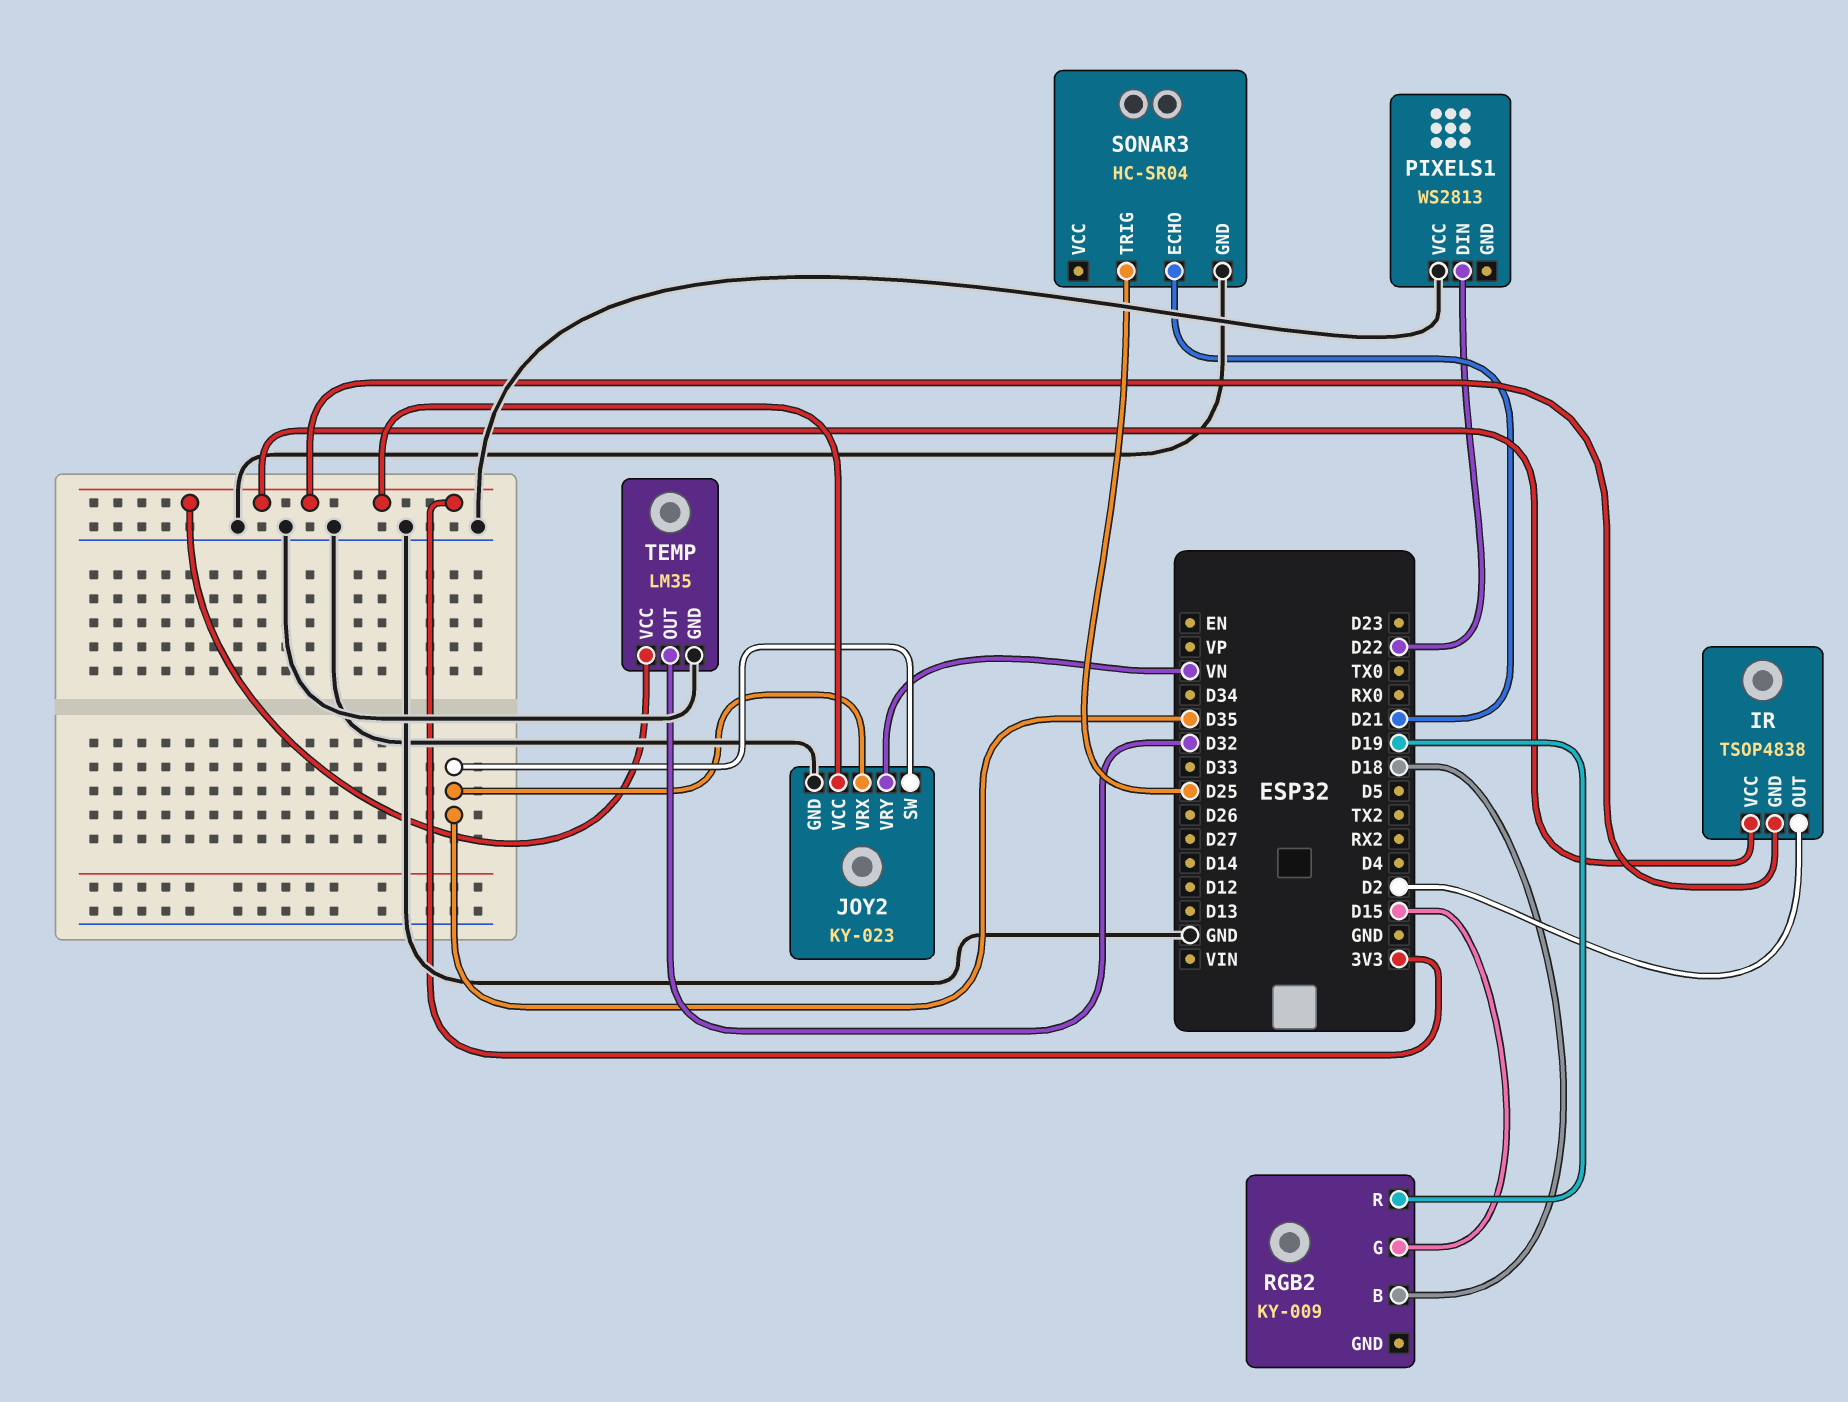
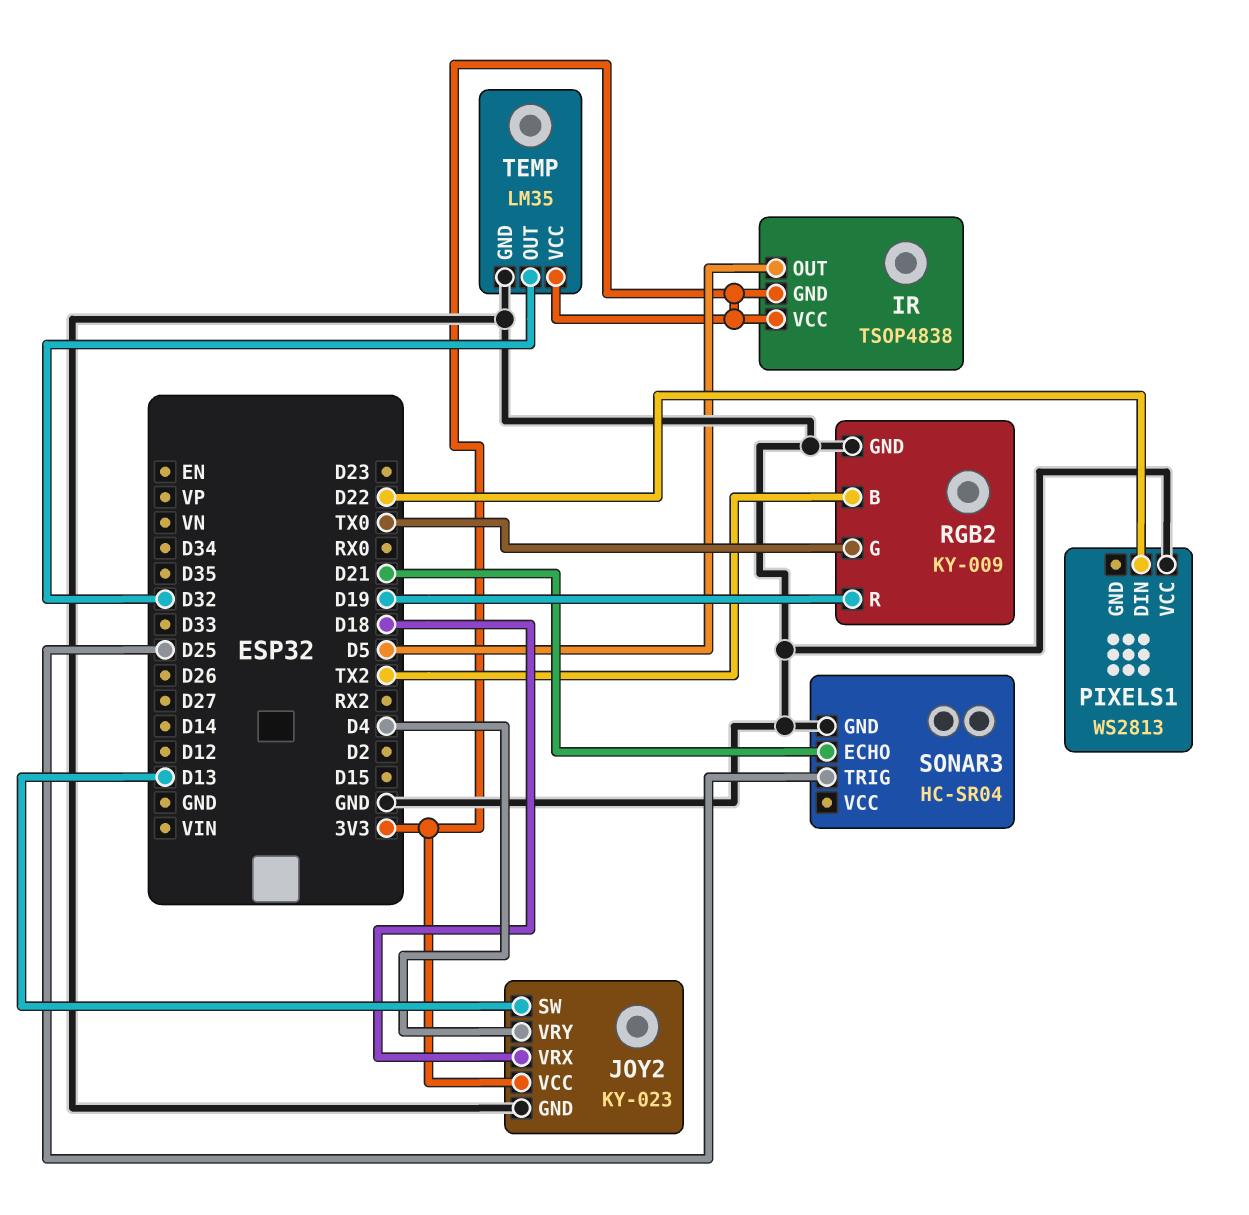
IR pin OUT: D2 -> D5
JOY2 pin SW: D35 -> D13
JOY2 pin VRX: D35 -> D18
JOY2 pin VRY: VN -> D4
RGB2 pin B: D18 -> TX2
RGB2 pin G: D15 -> TX0
RGB2 pin GND: none -> GND

